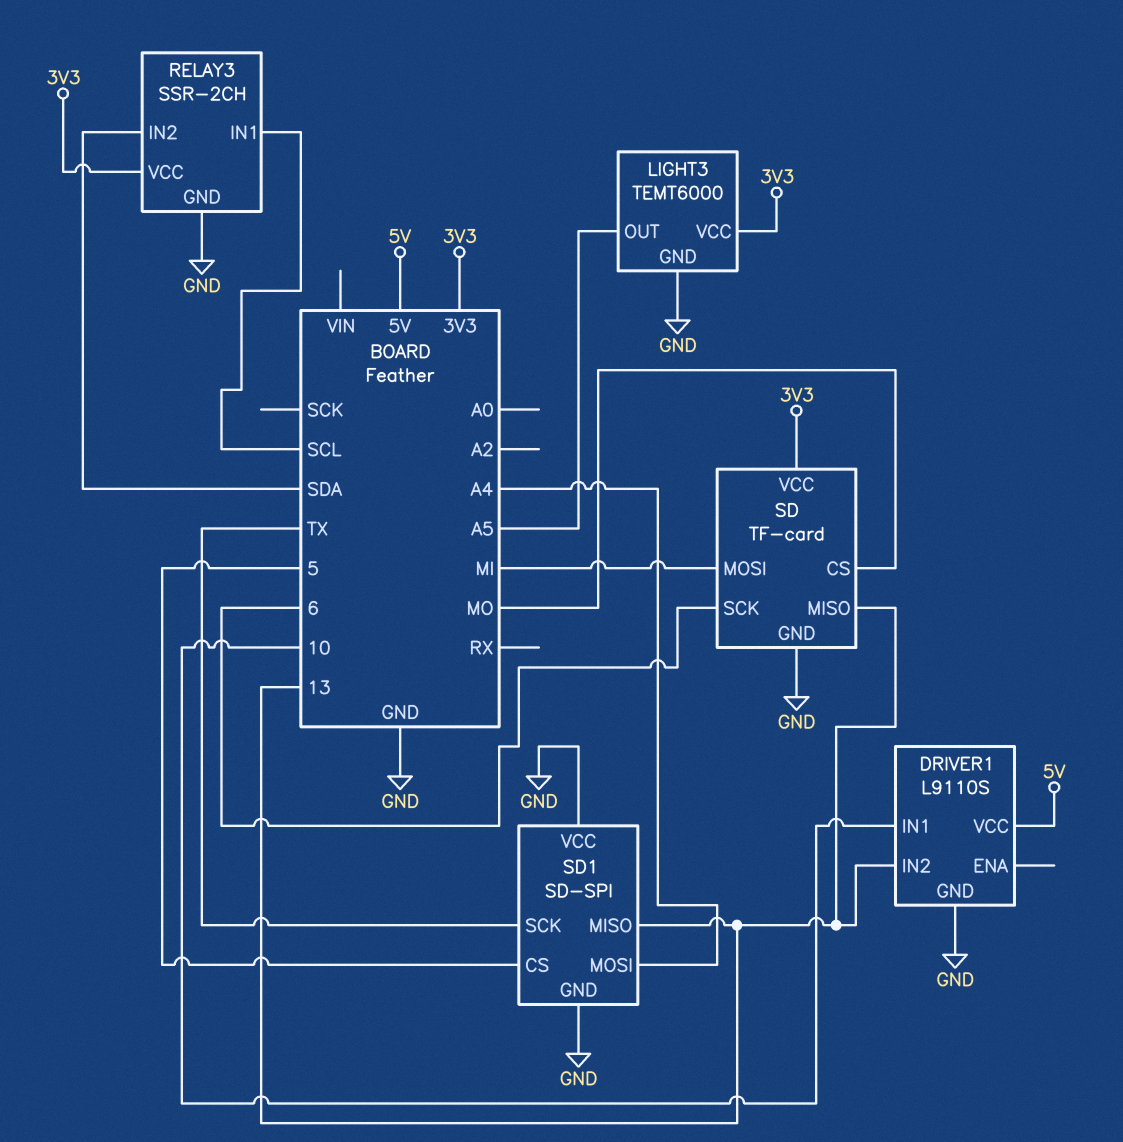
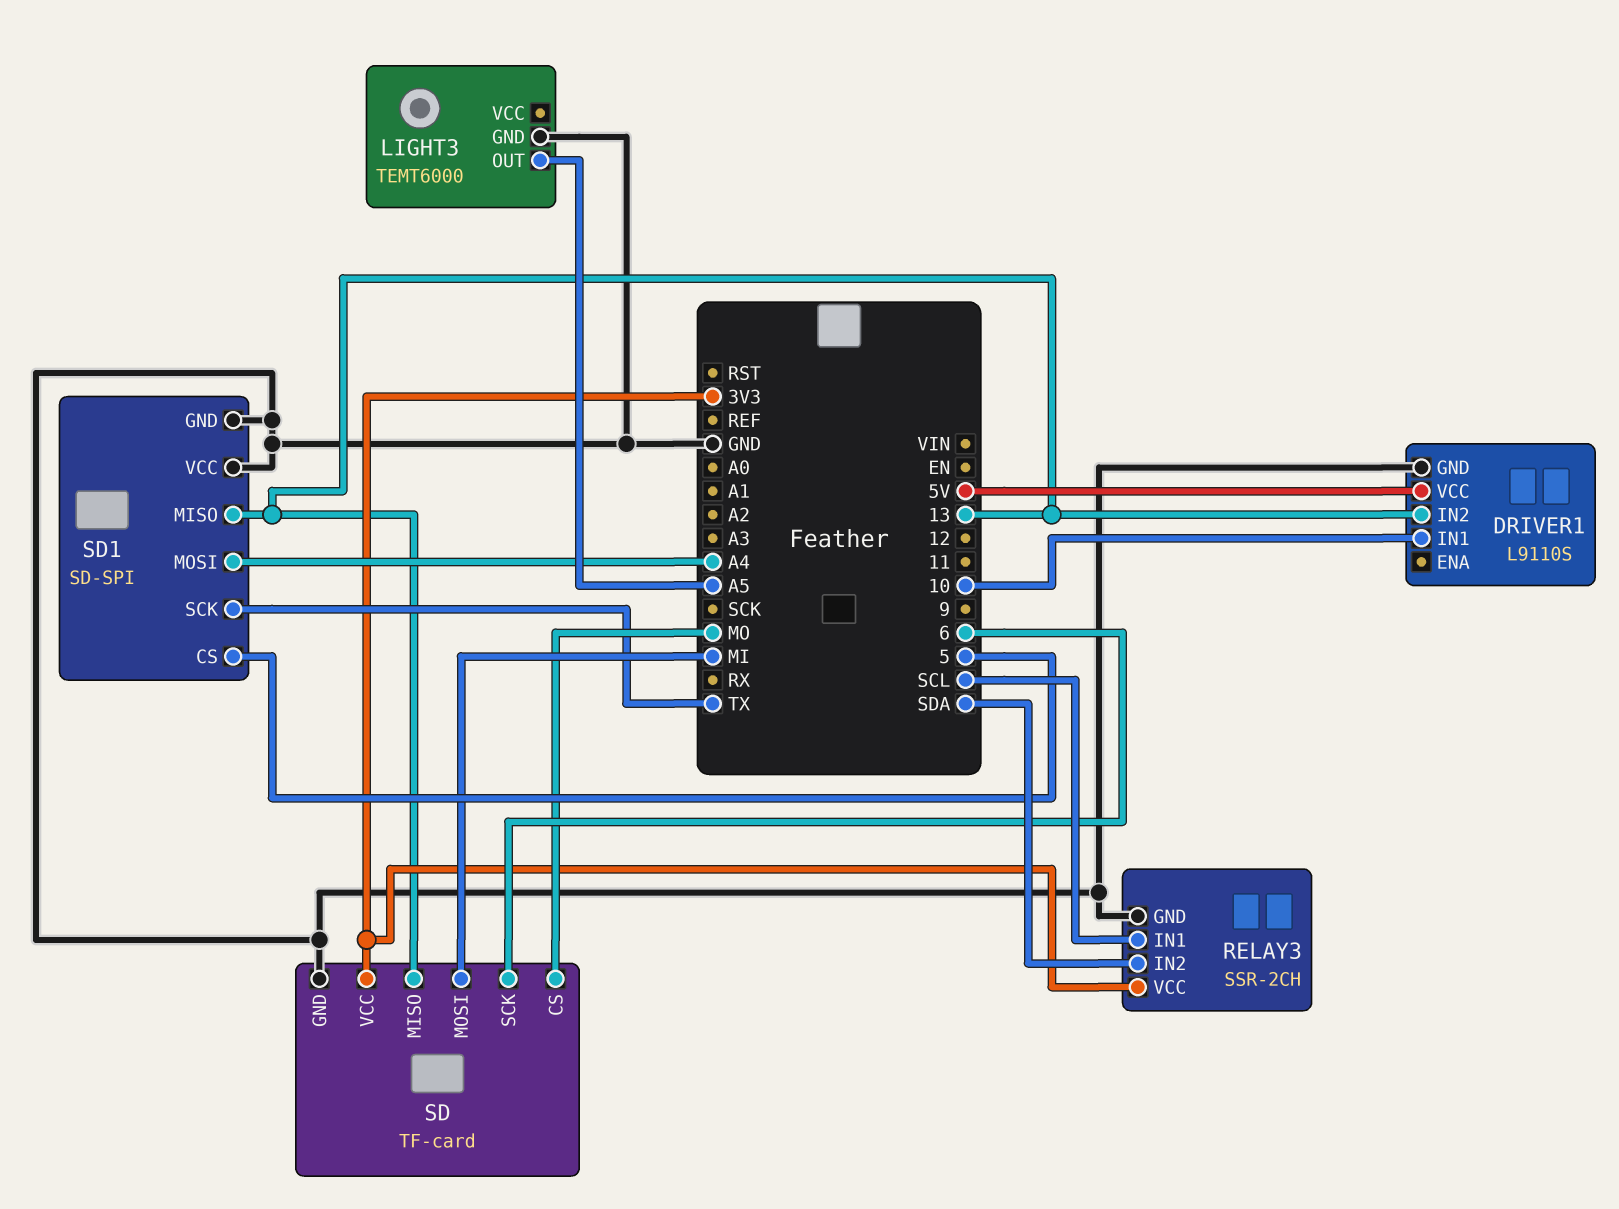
LIGHT3 pin VCC: 3V3 -> none

